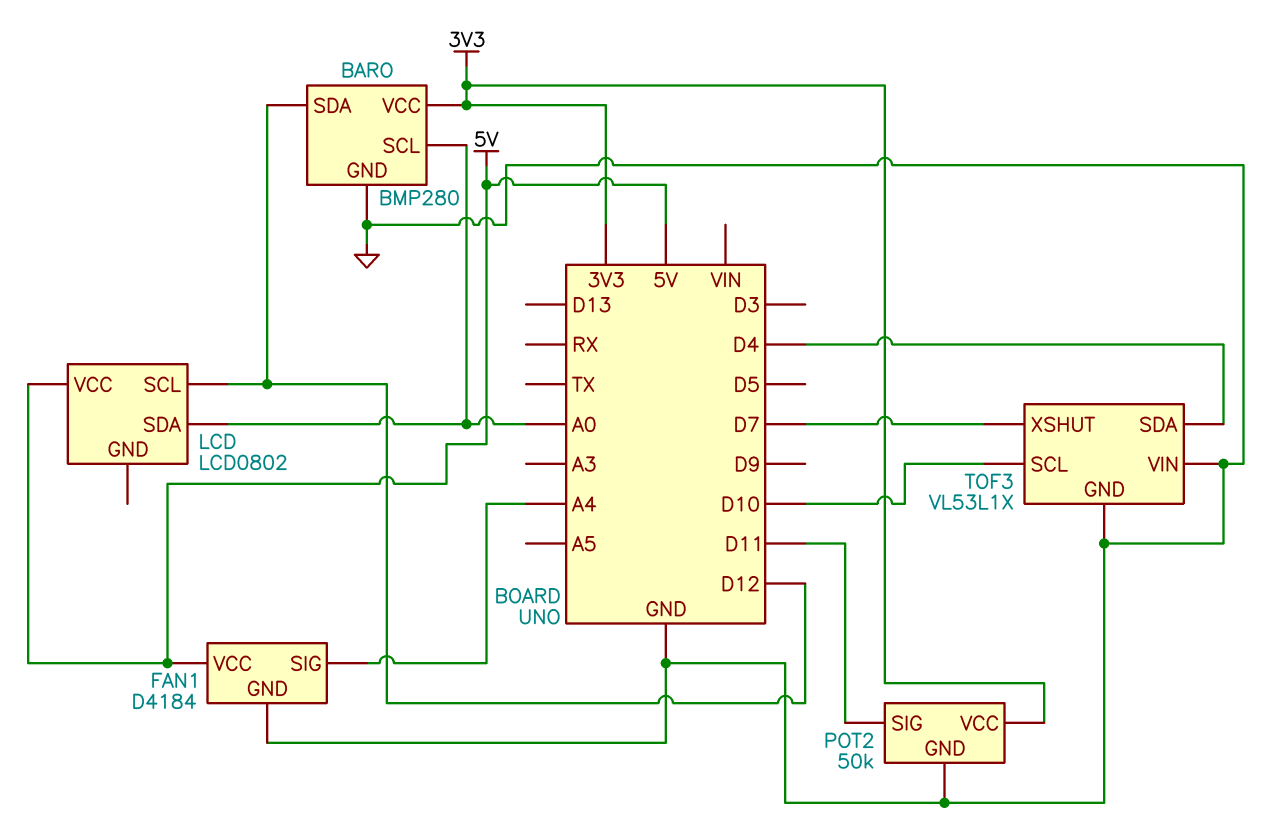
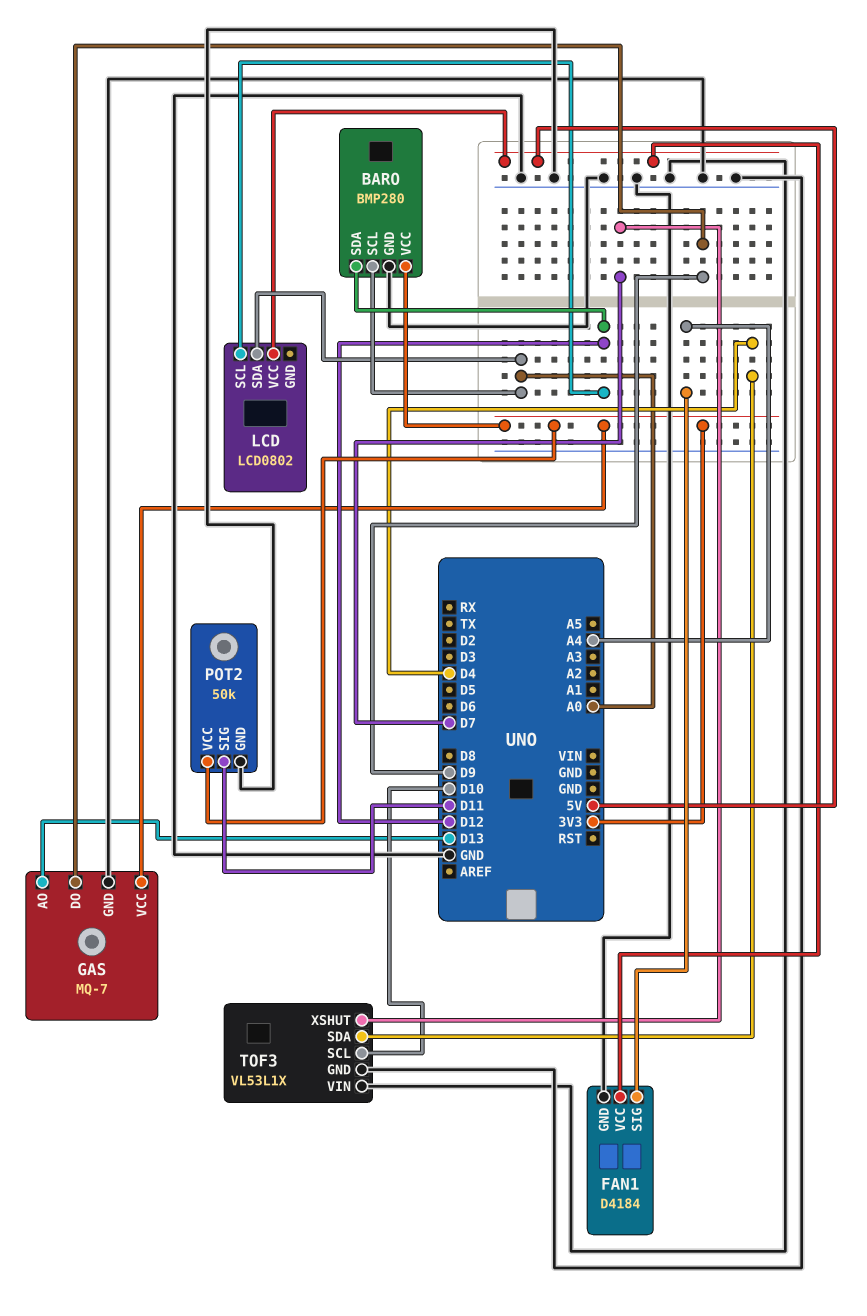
GAS: none -> MQ-7
GAS pin AO: none -> D13
GAS pin DO: none -> D9
GAS pin GND: none -> GND
GAS pin VCC: none -> 3V3

